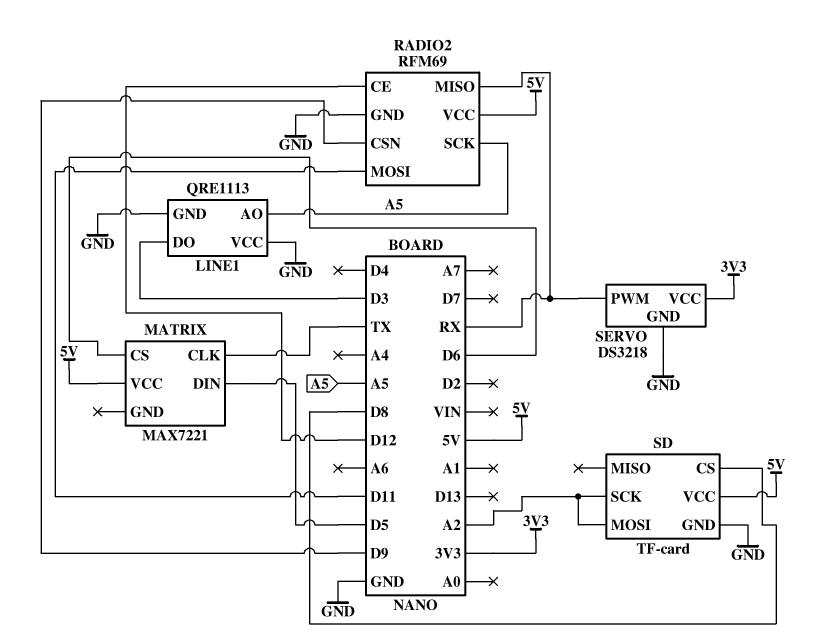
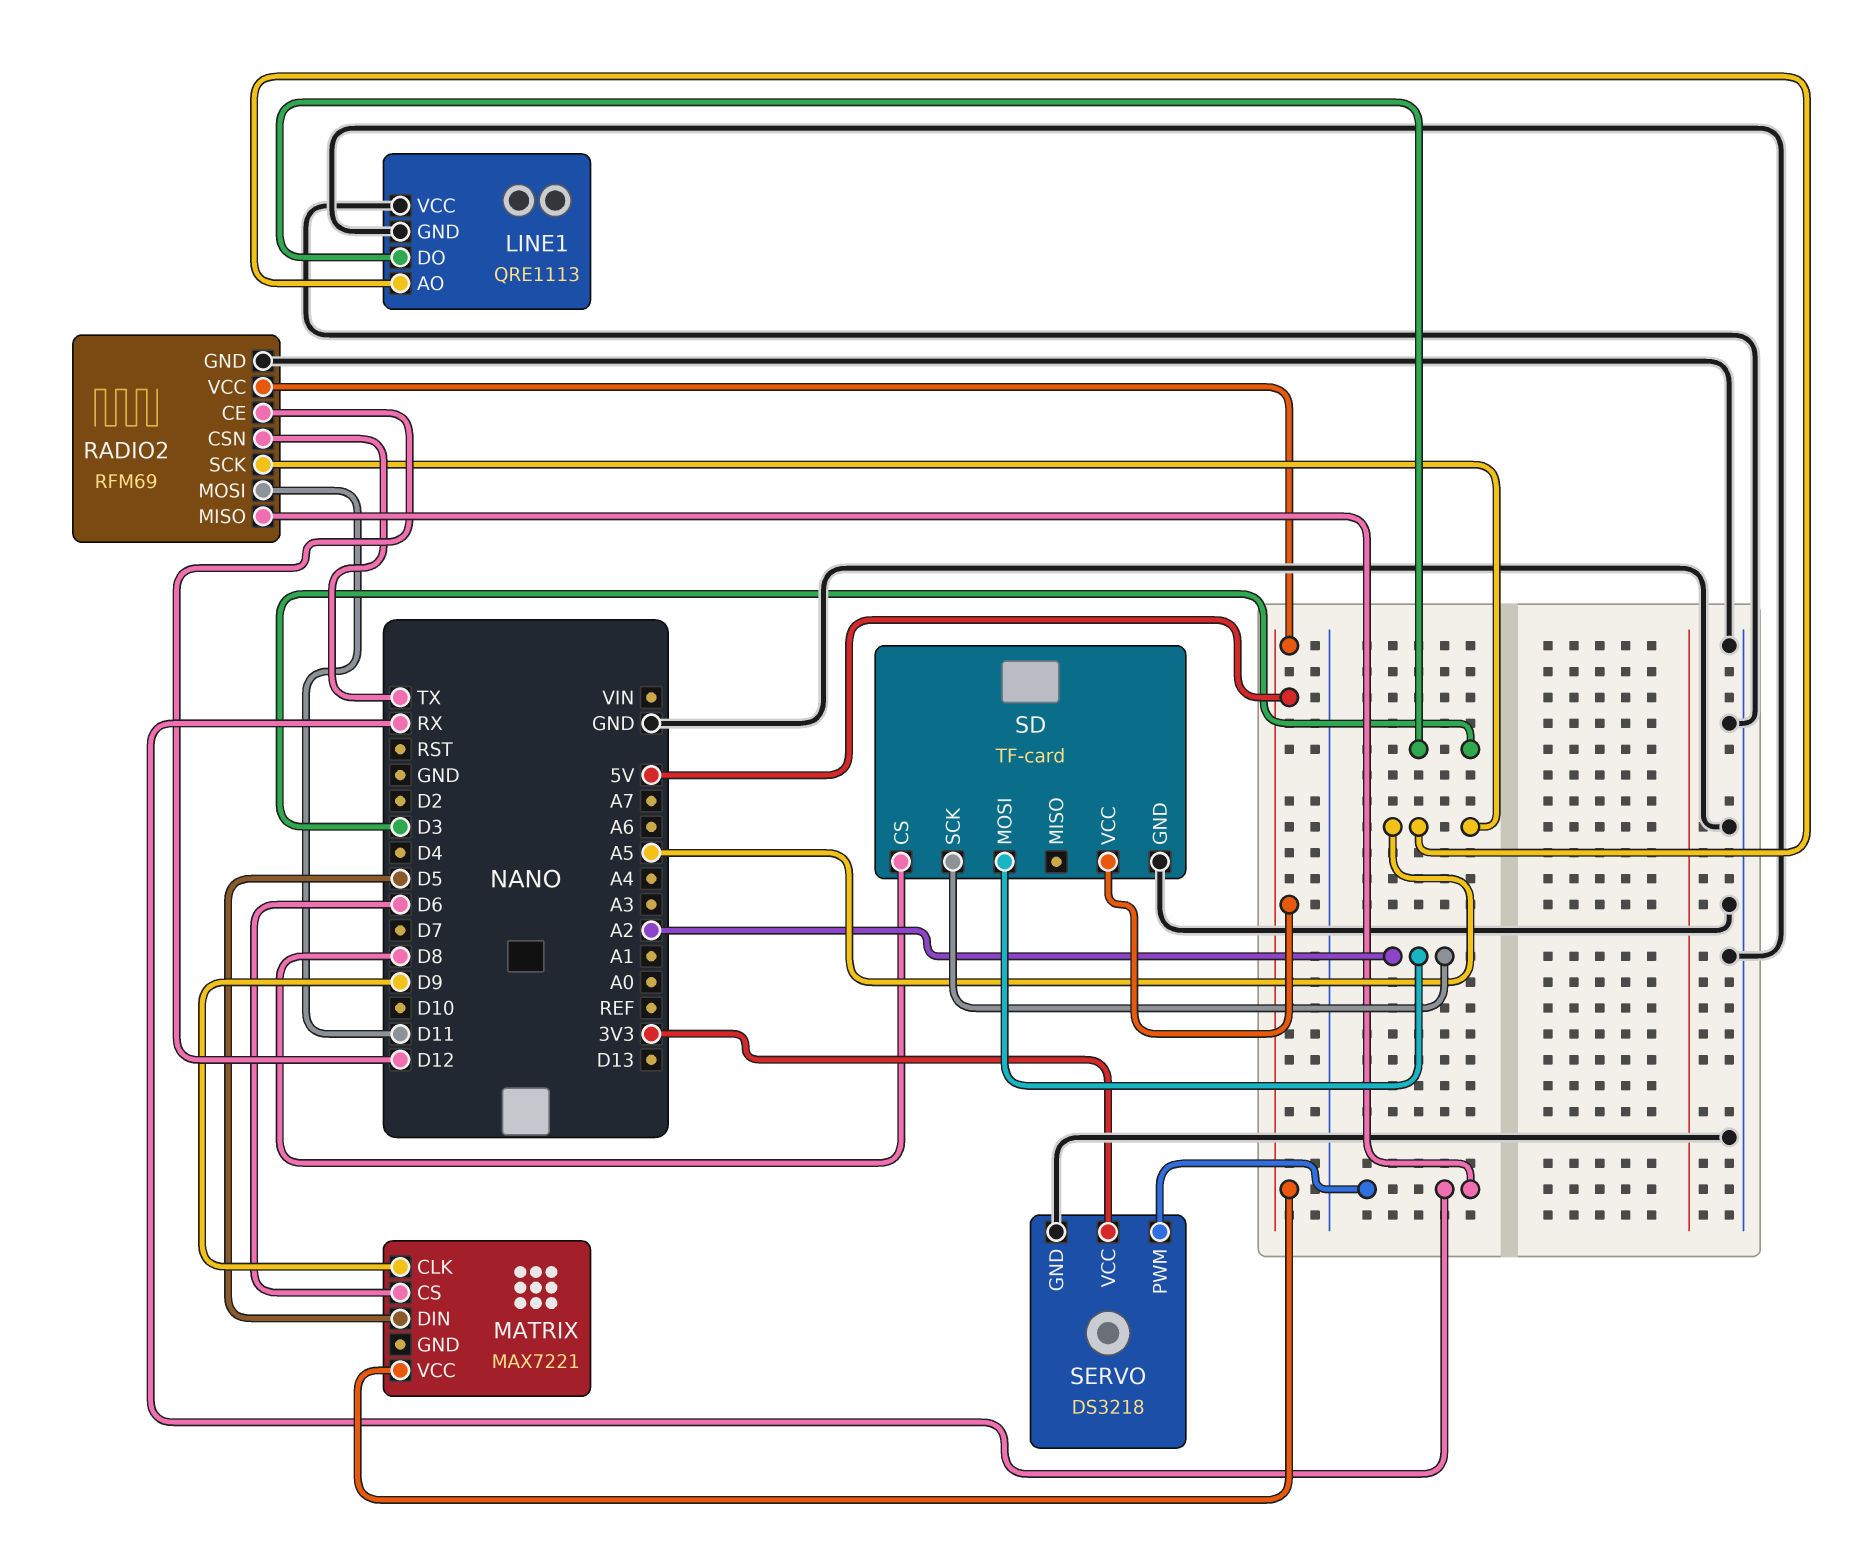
MATRIX pin CLK: TX -> D9
RADIO2 pin CSN: D9 -> TX

